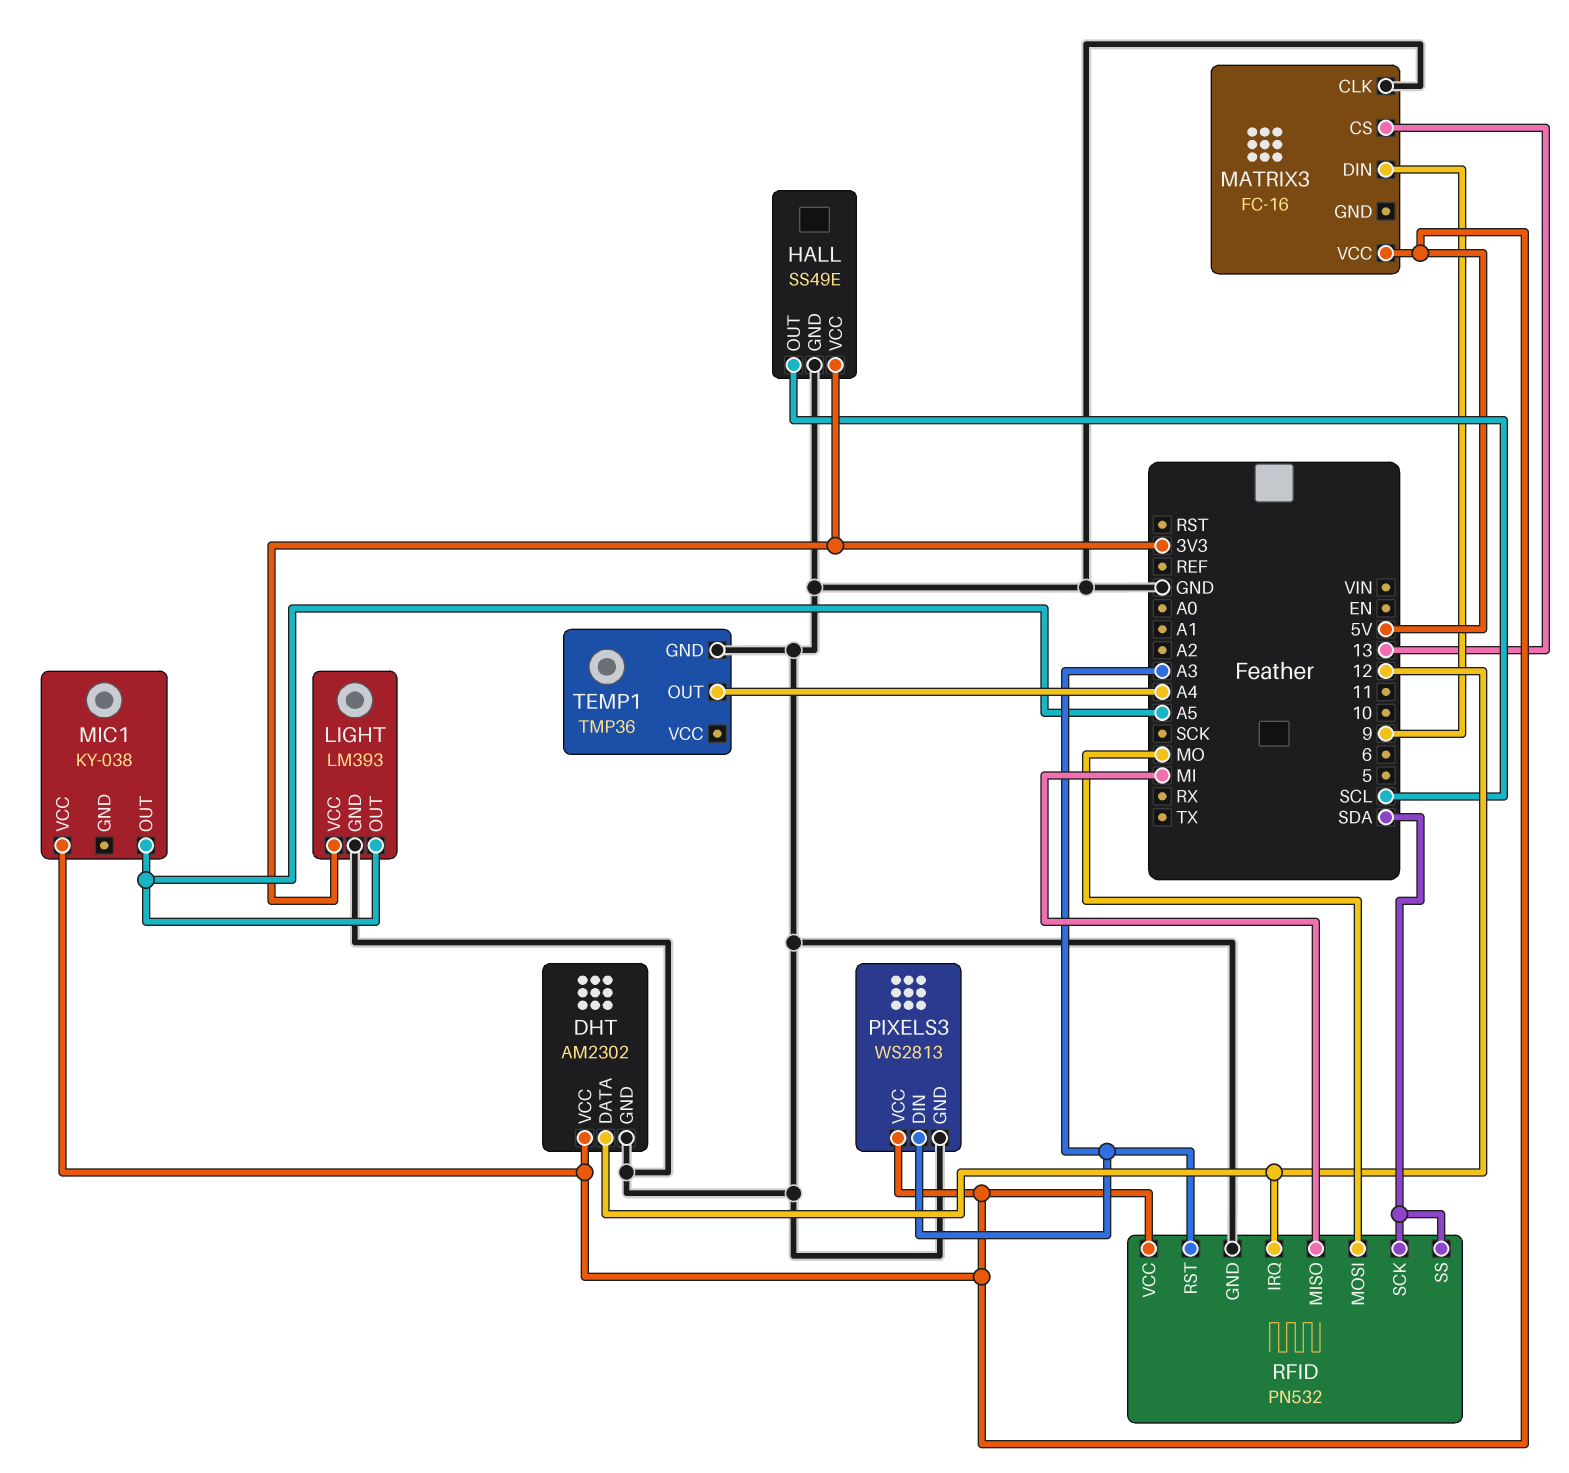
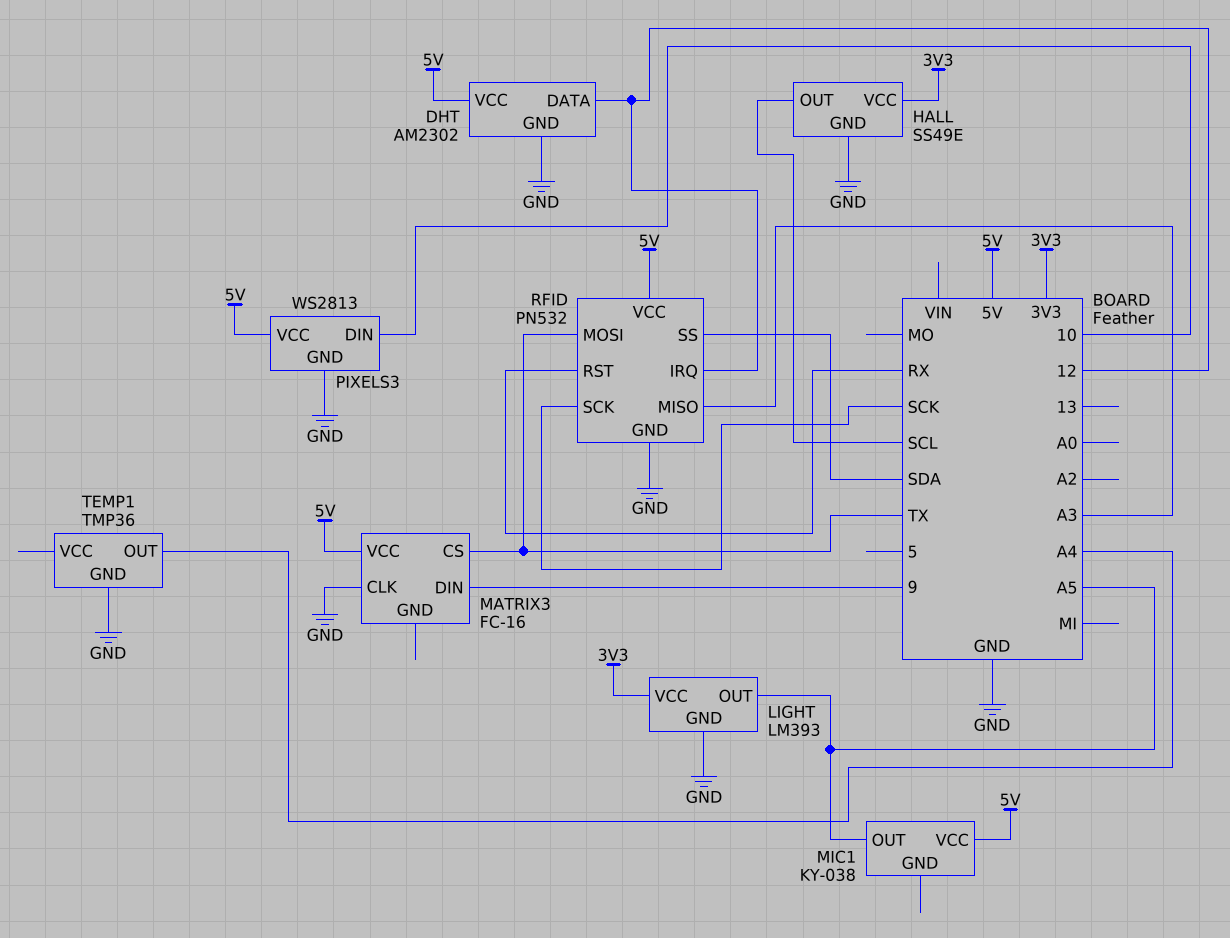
MATRIX3 pin CS: 13 -> TX
PIXELS3 pin DIN: A3 -> 10
RFID pin MISO: MI -> A3
RFID pin MOSI: MO -> TX
RFID pin RST: A3 -> RX
RFID pin SCK: SDA -> SCK

